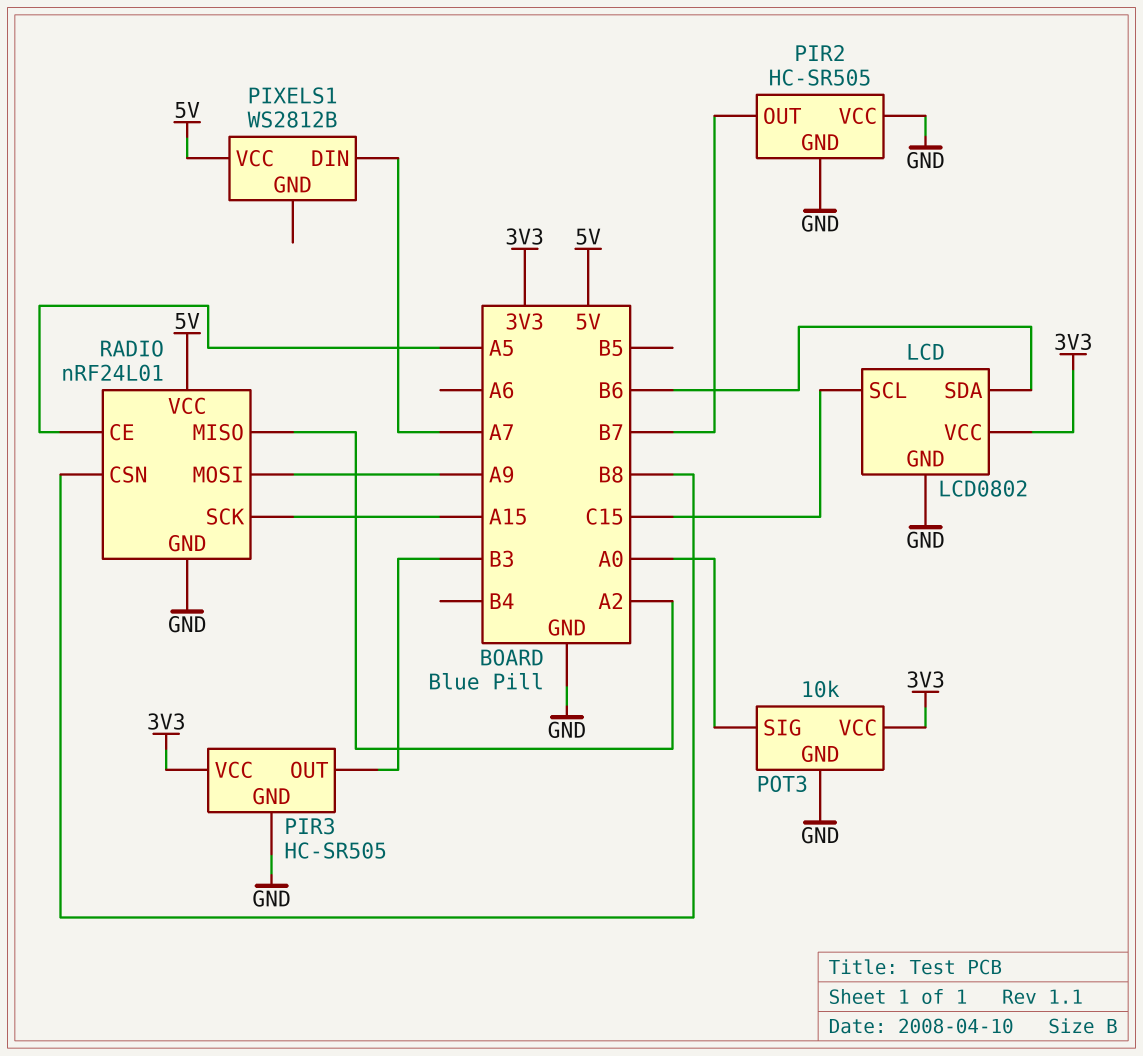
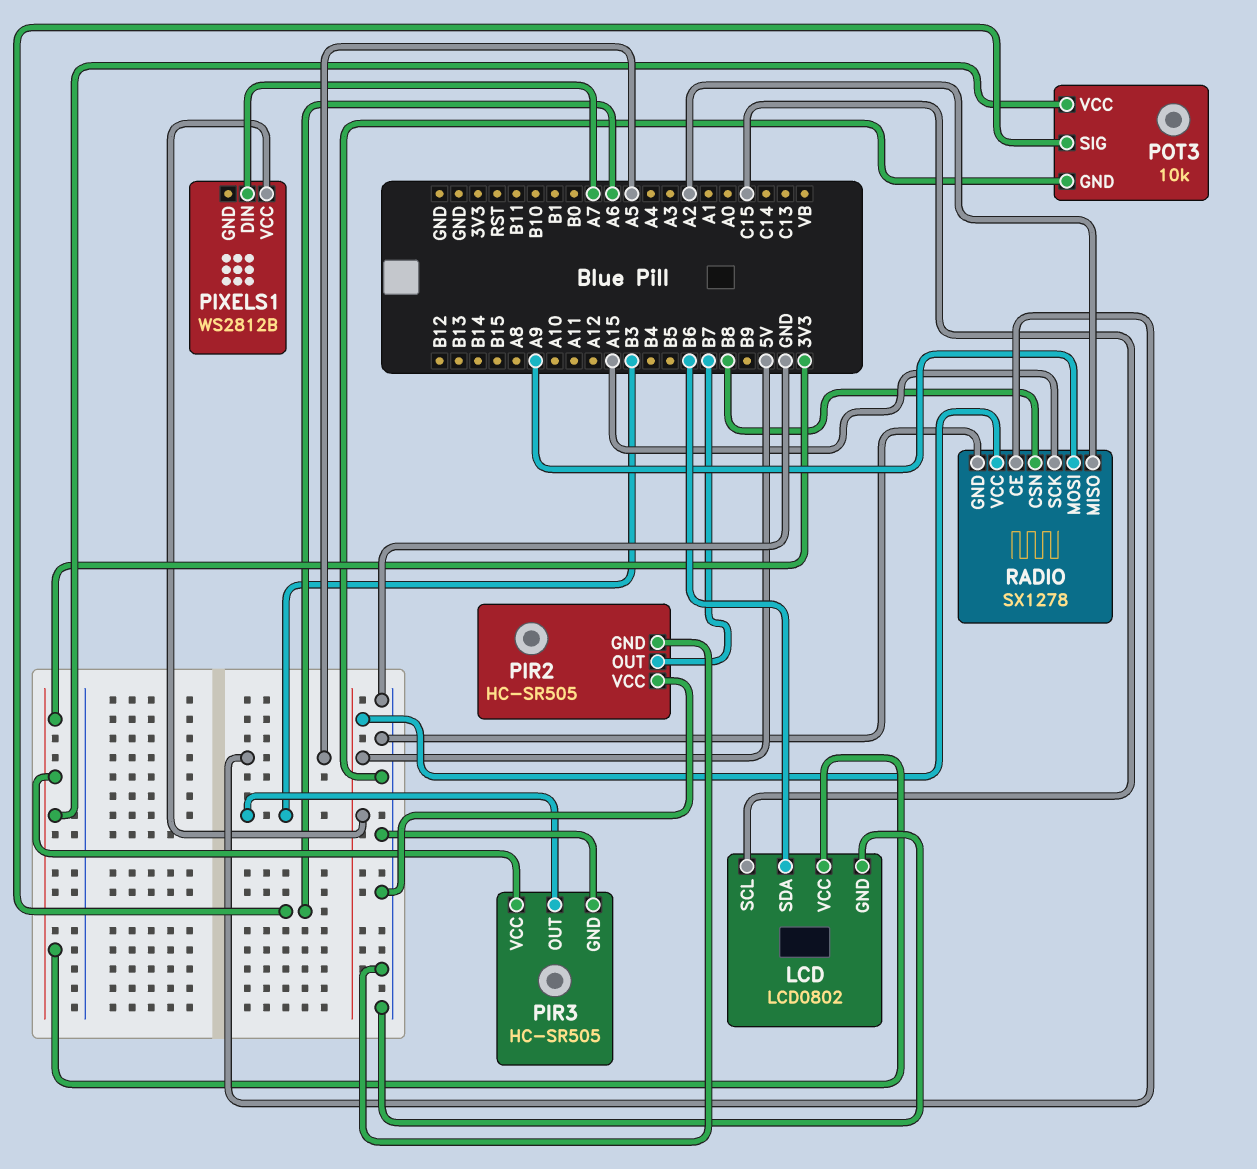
POT3 pin SIG: A0 -> A6
RADIO: nRF24L01 -> SX1278

